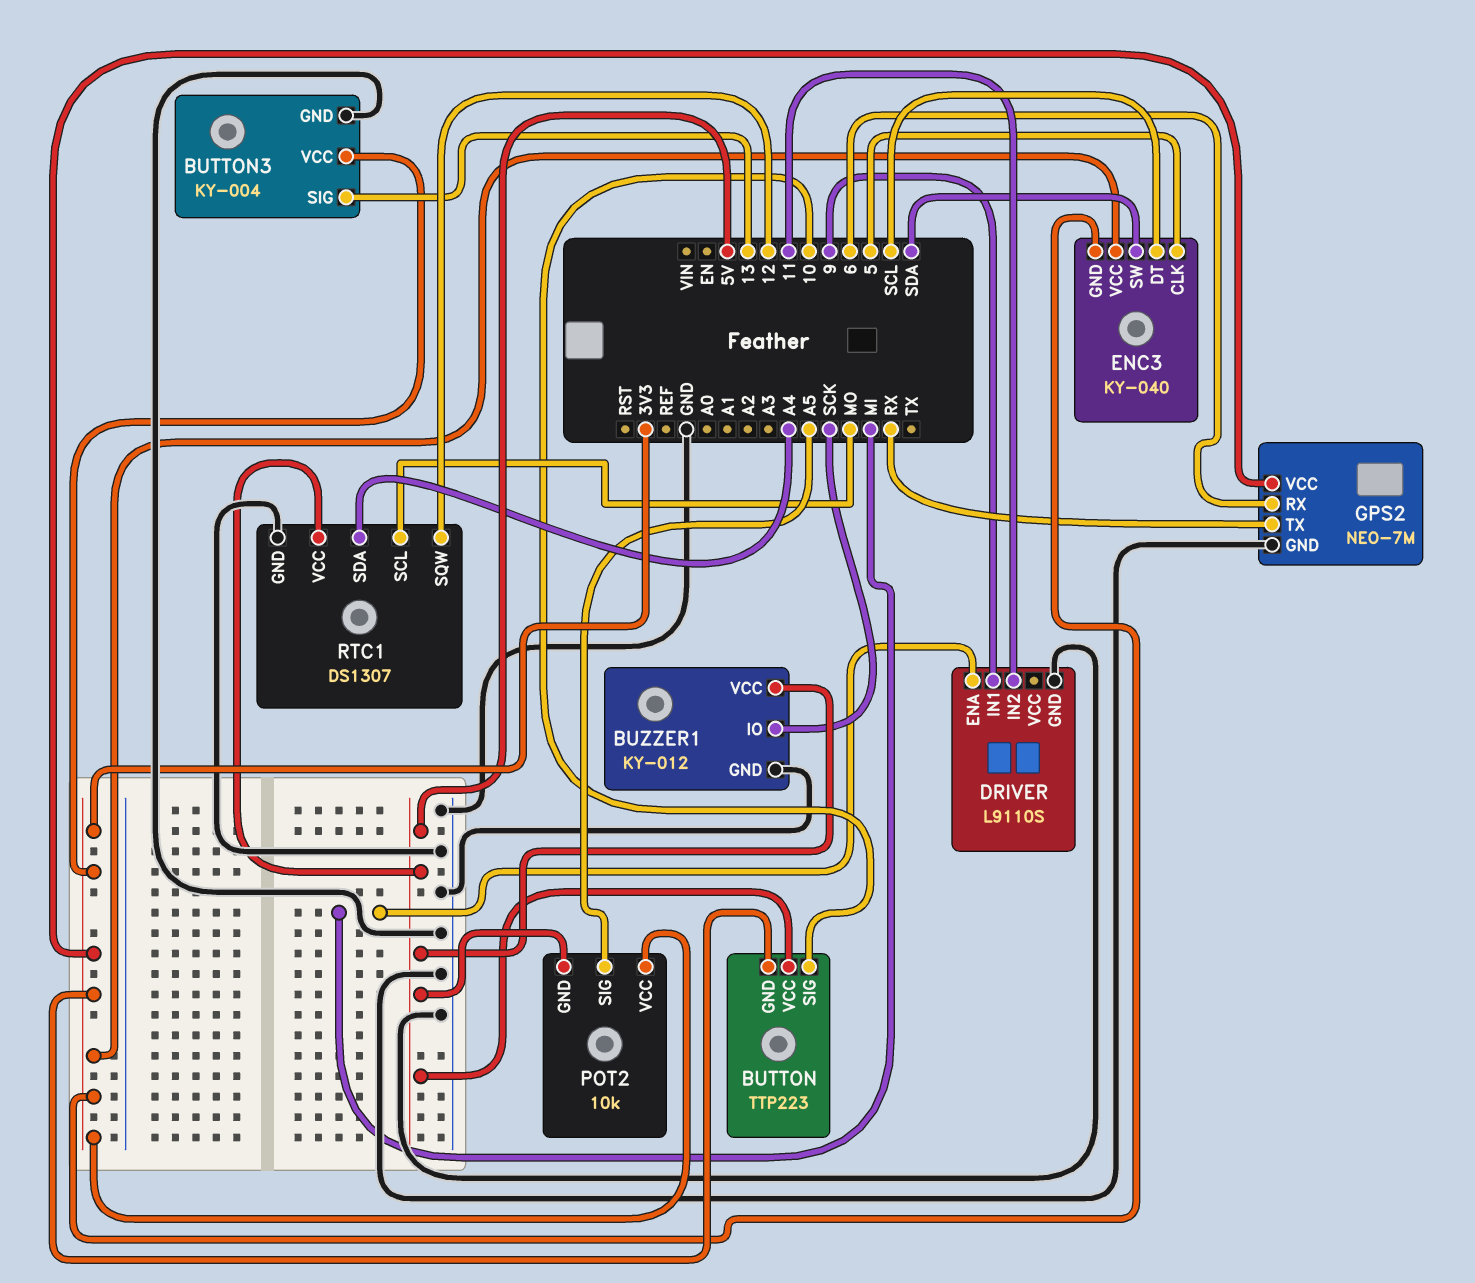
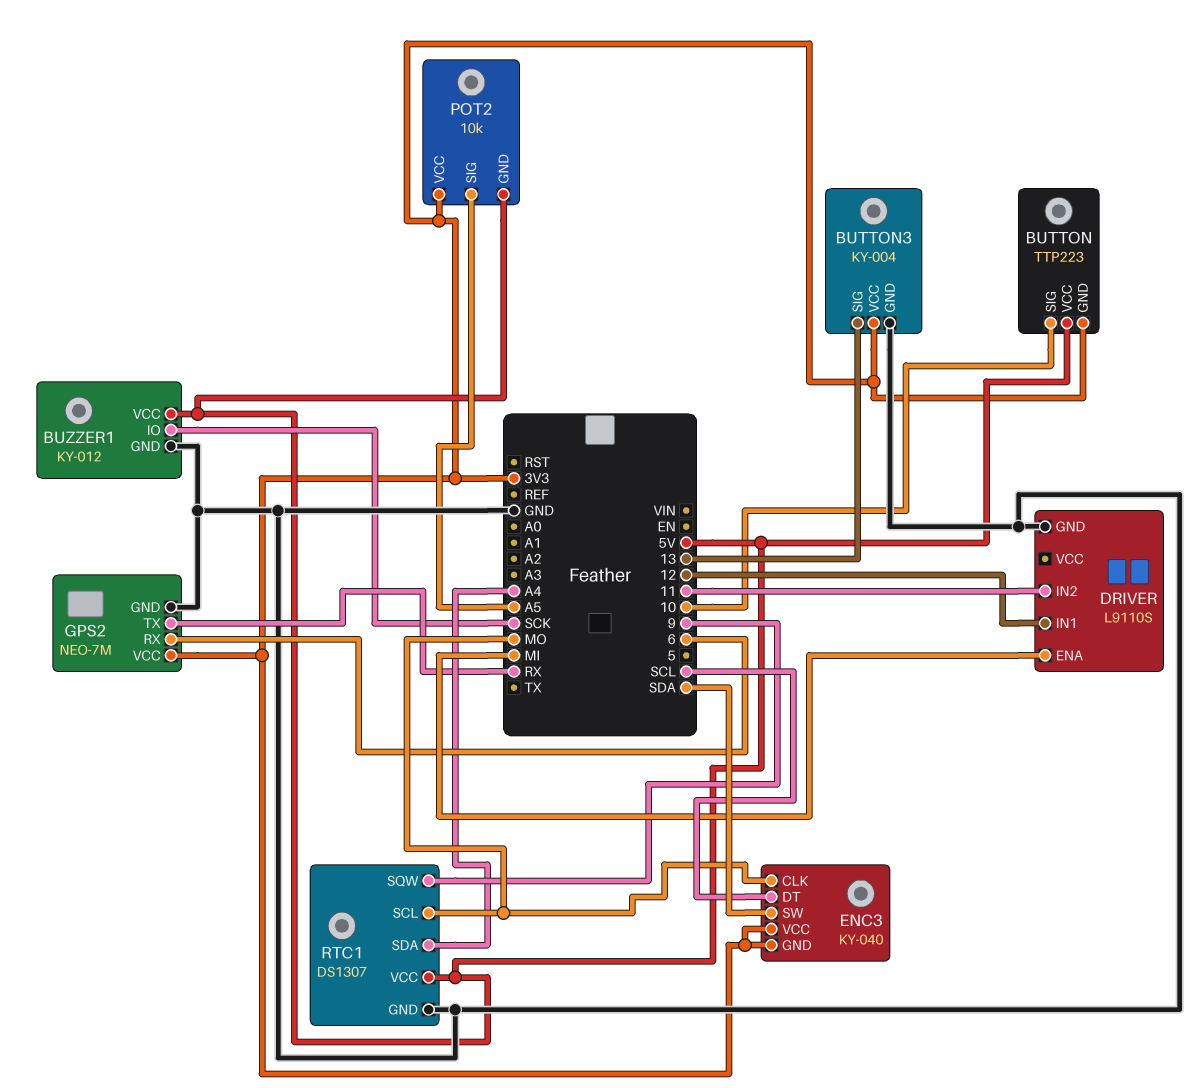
DRIVER pin IN1: 9 -> 12
ENC3 pin CLK: 5 -> MO
RTC1 pin SQW: 12 -> 9

